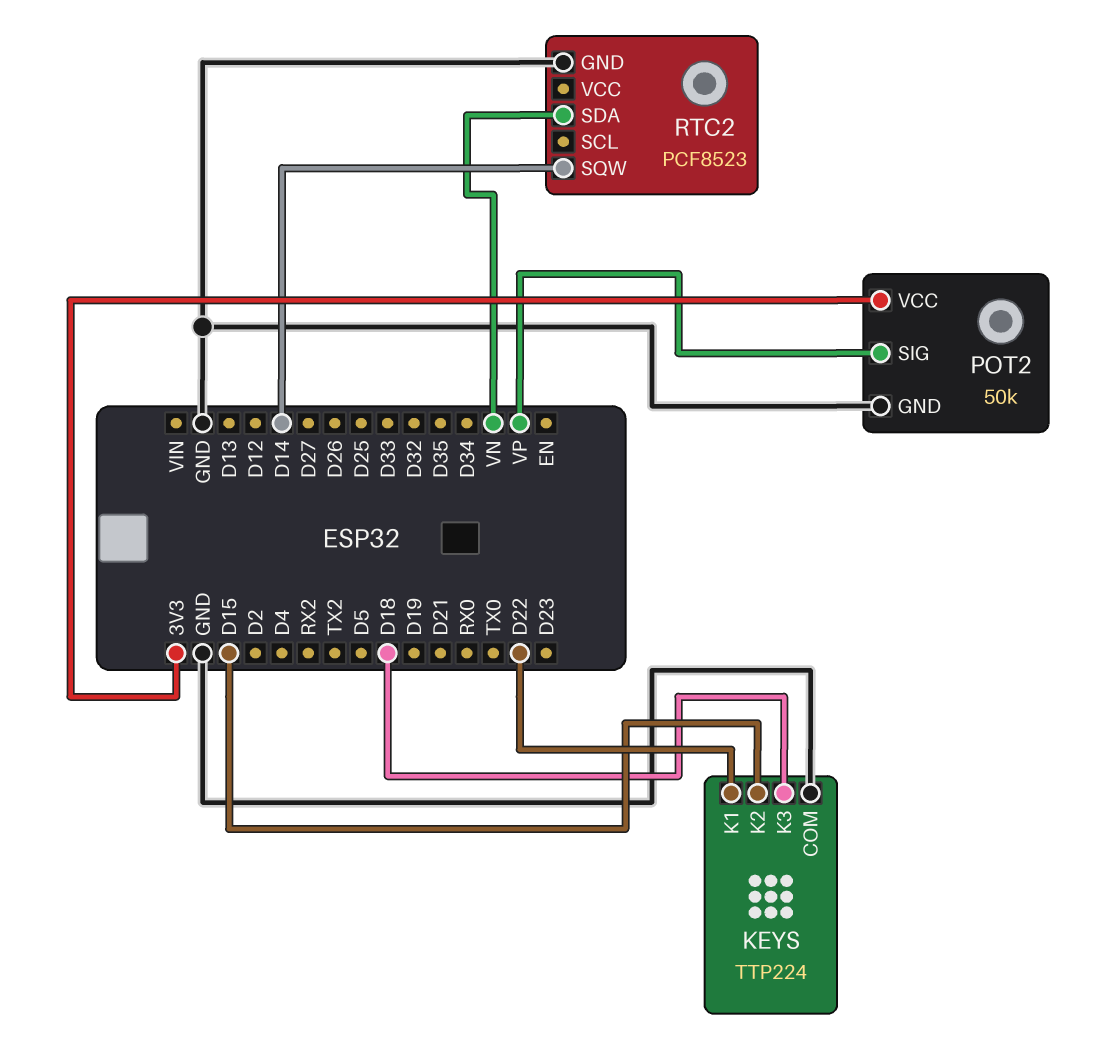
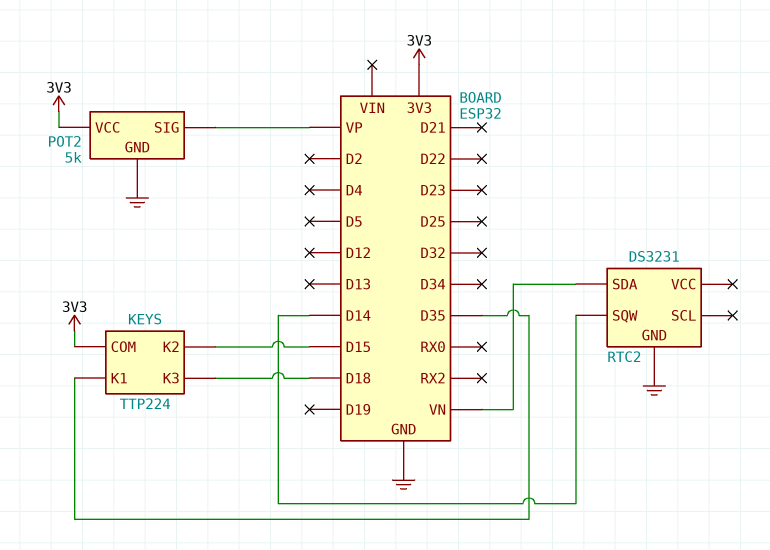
KEYS pin COM: GND -> 3V3
KEYS pin K1: D22 -> D35
POT2: 50k -> 5k
RTC2: PCF8523 -> DS3231

